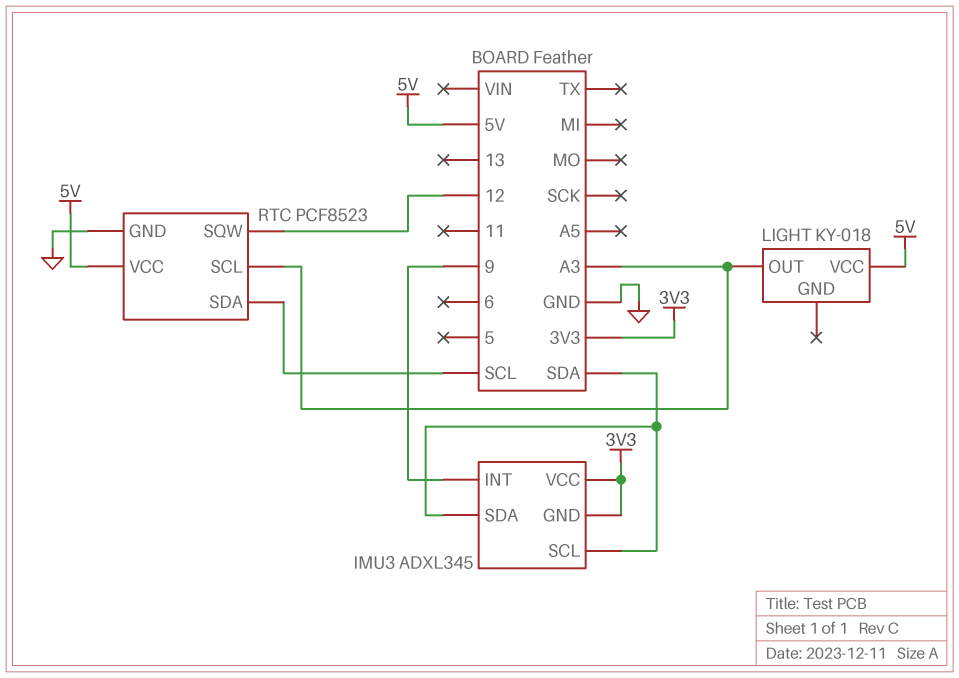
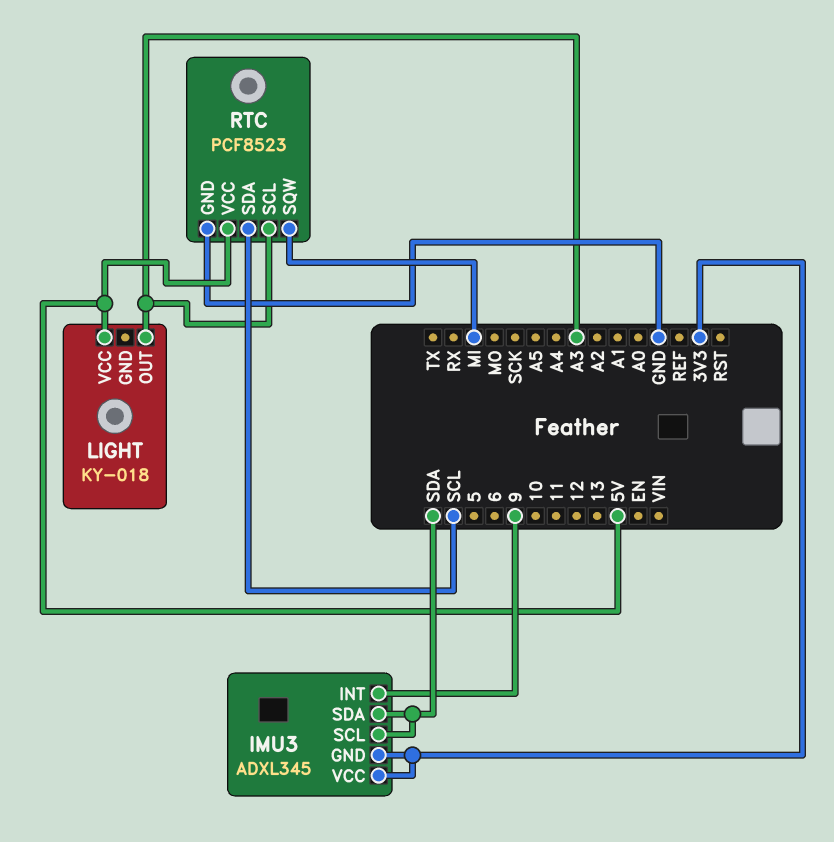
RTC pin SQW: 12 -> MI

